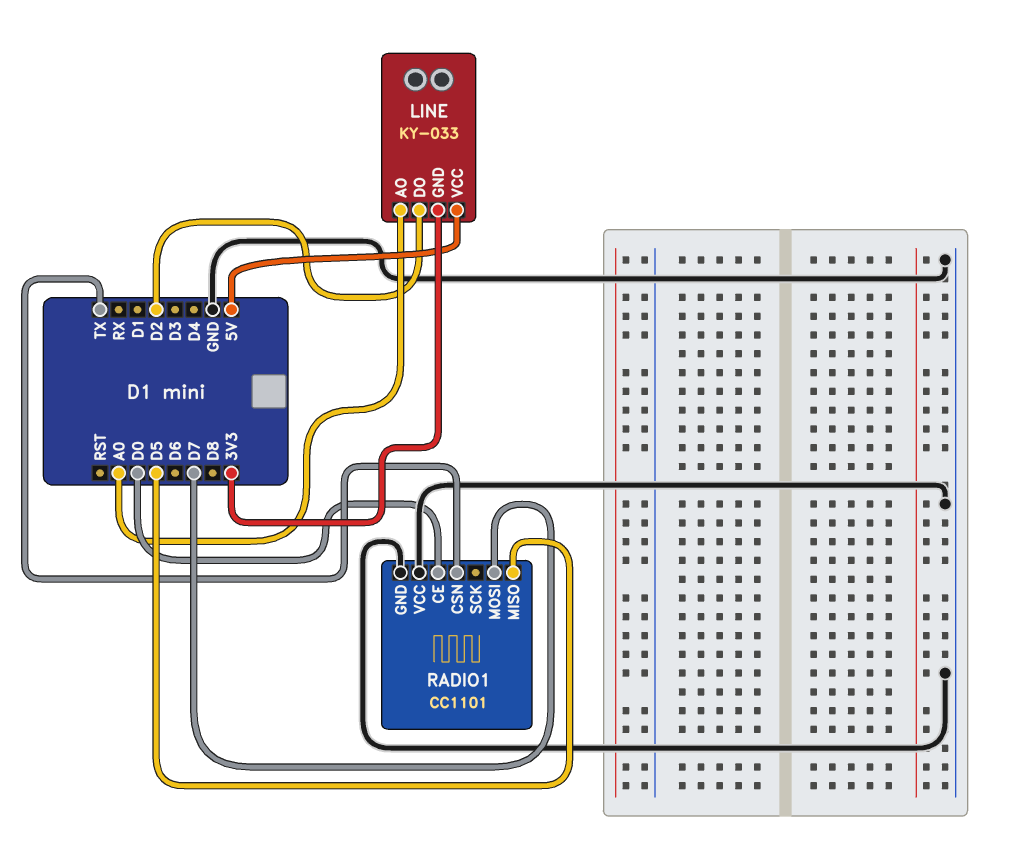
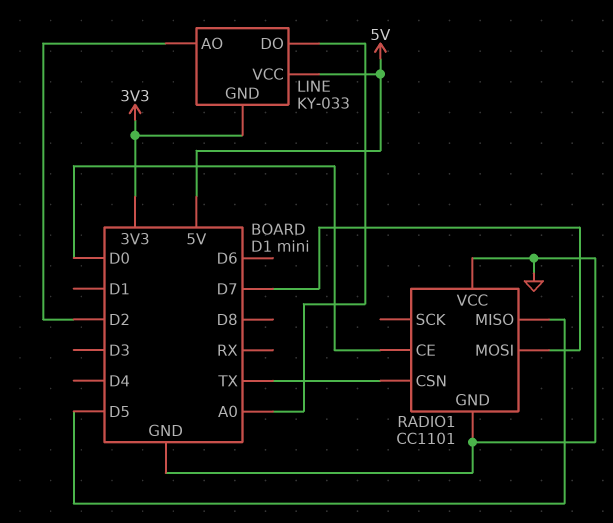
LINE pin AO: A0 -> D2
LINE pin DO: D2 -> A0

